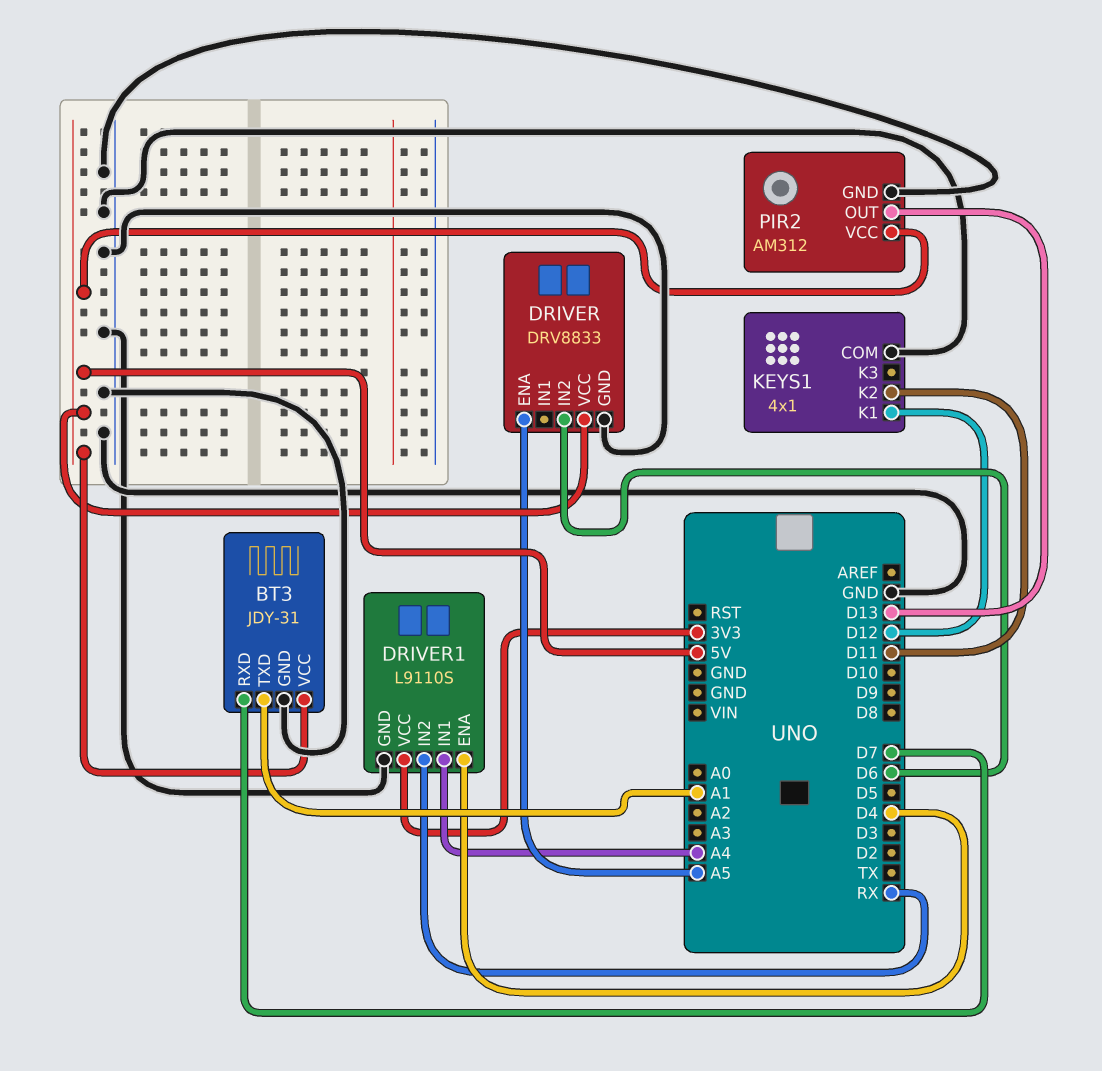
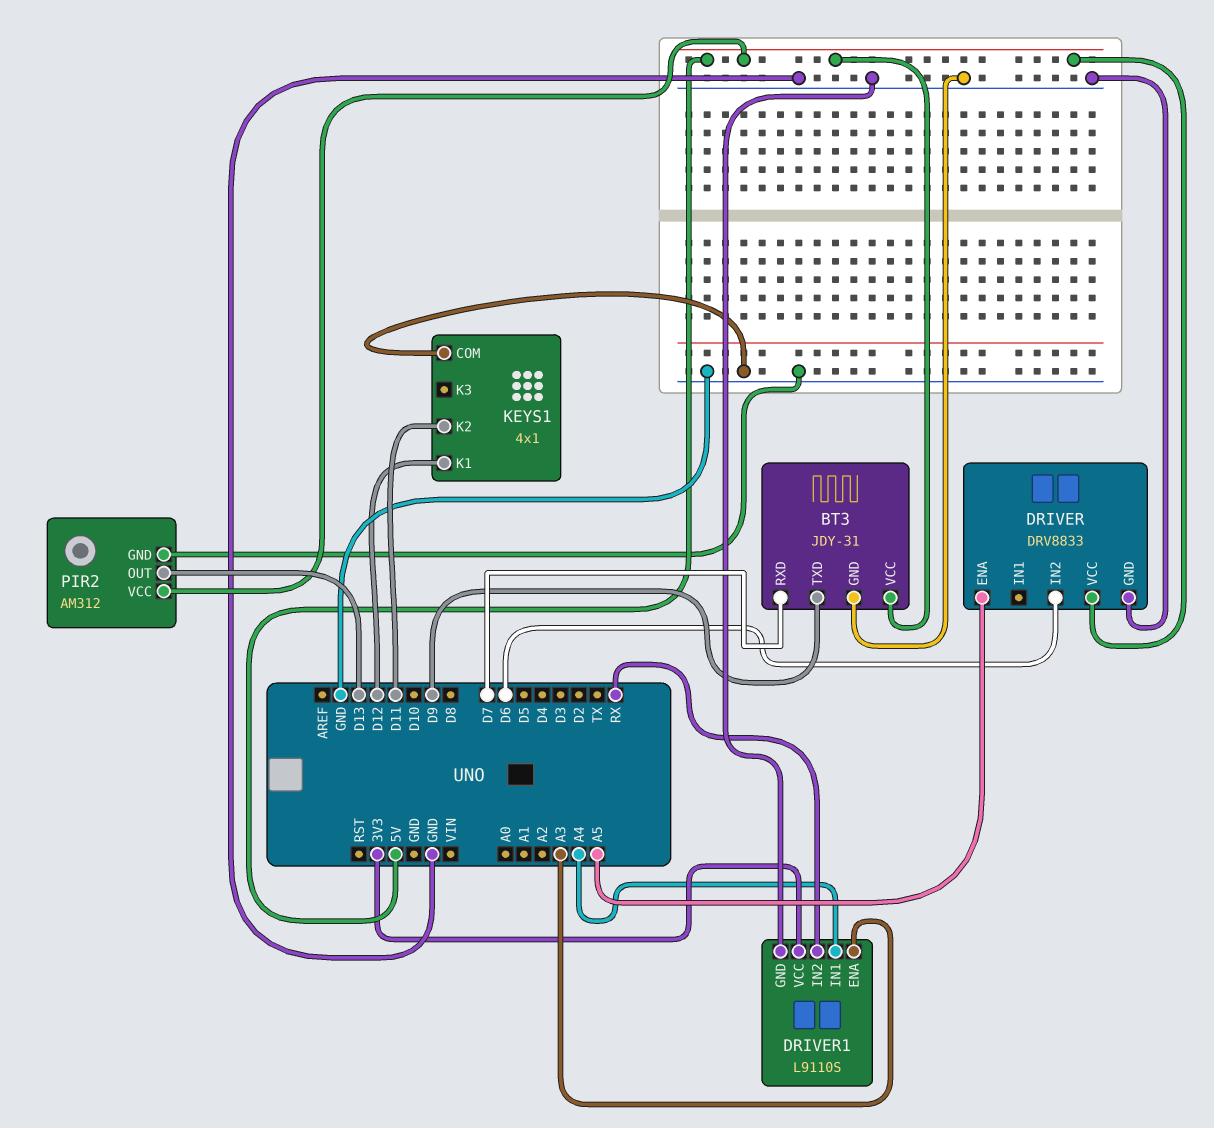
BT3 pin TXD: A1 -> D9
DRIVER1 pin ENA: D4 -> A3

